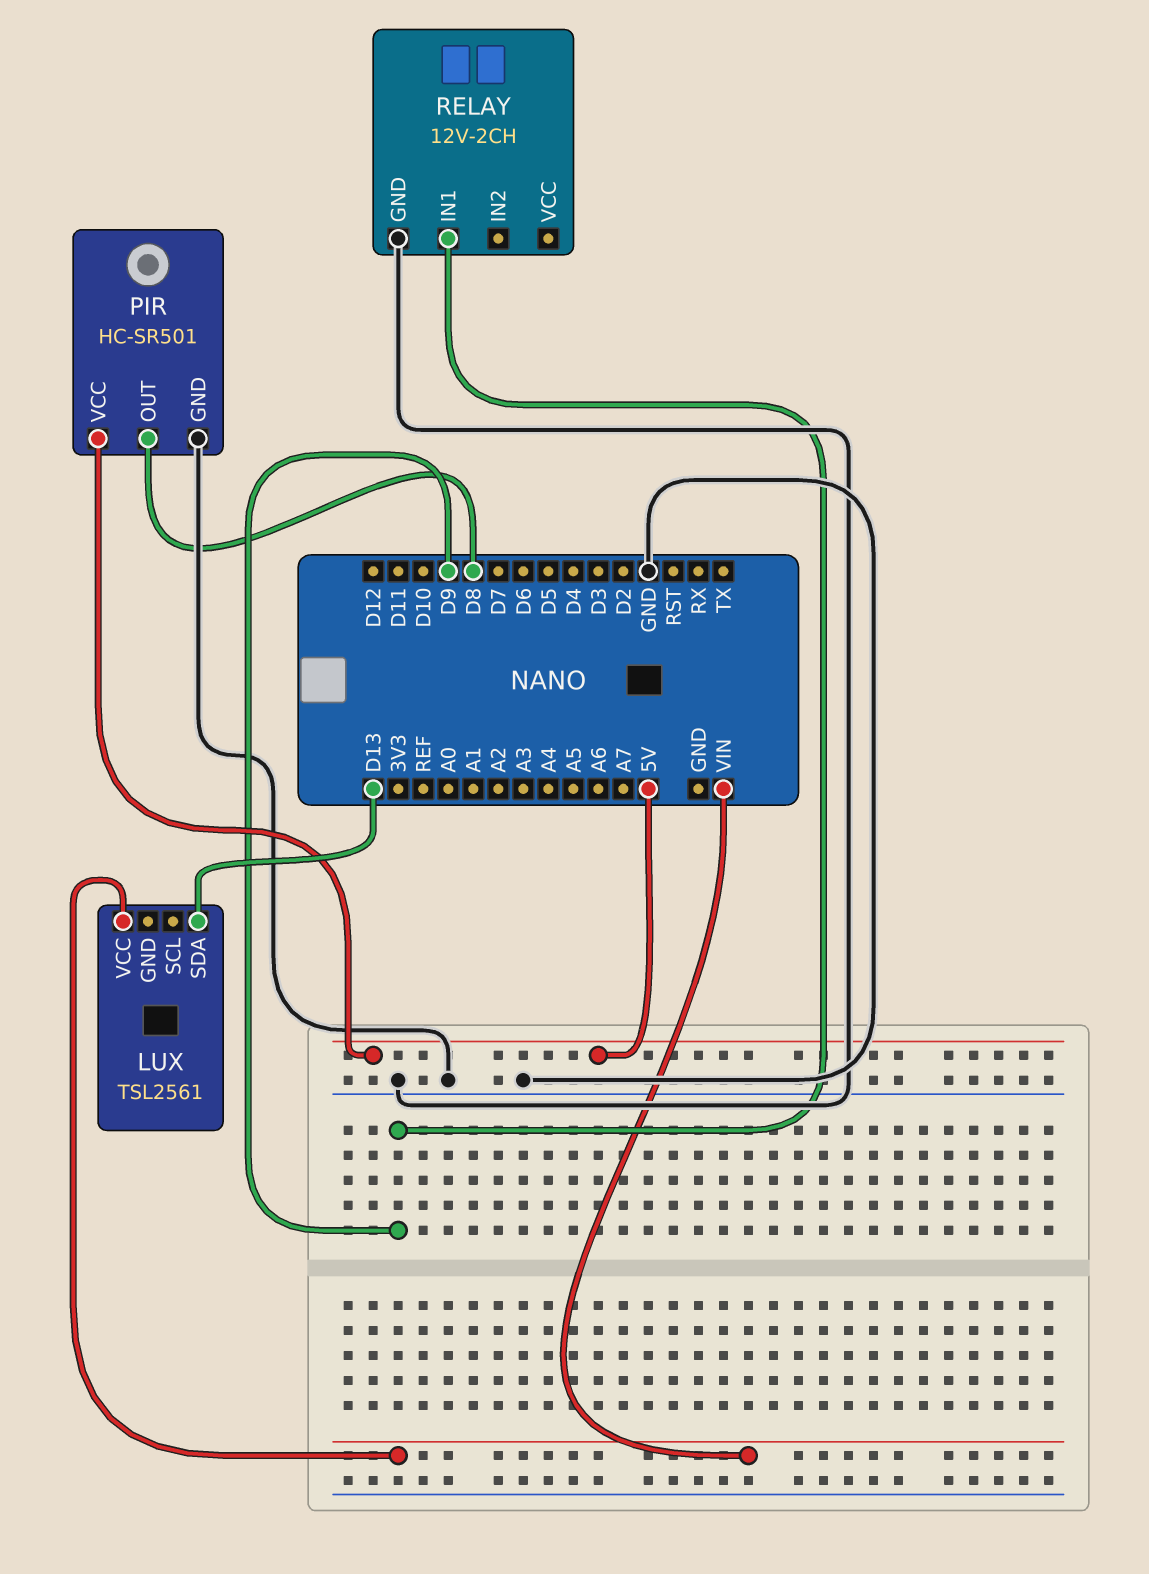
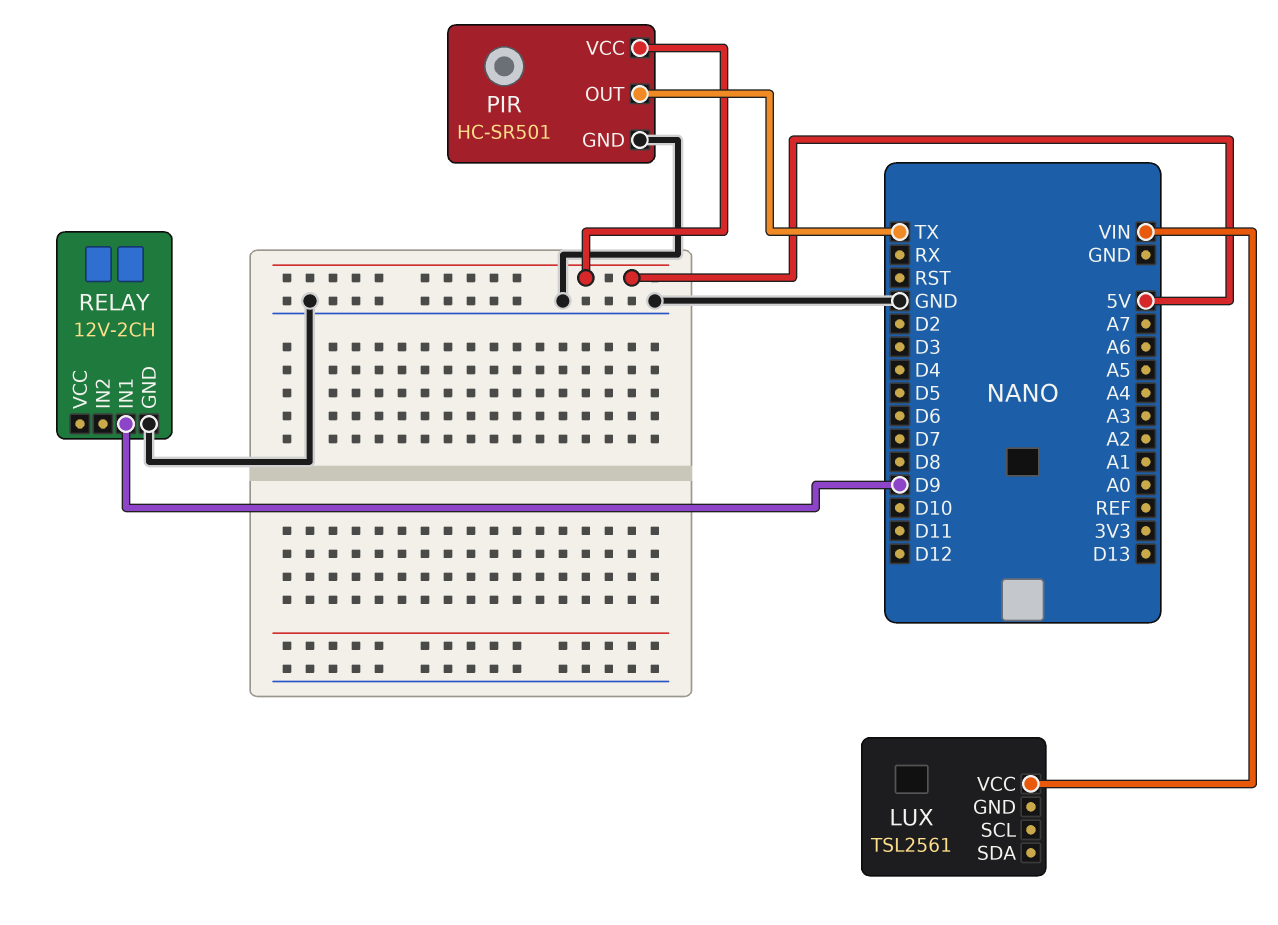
LUX pin SDA: D13 -> none
PIR pin OUT: D8 -> TX

